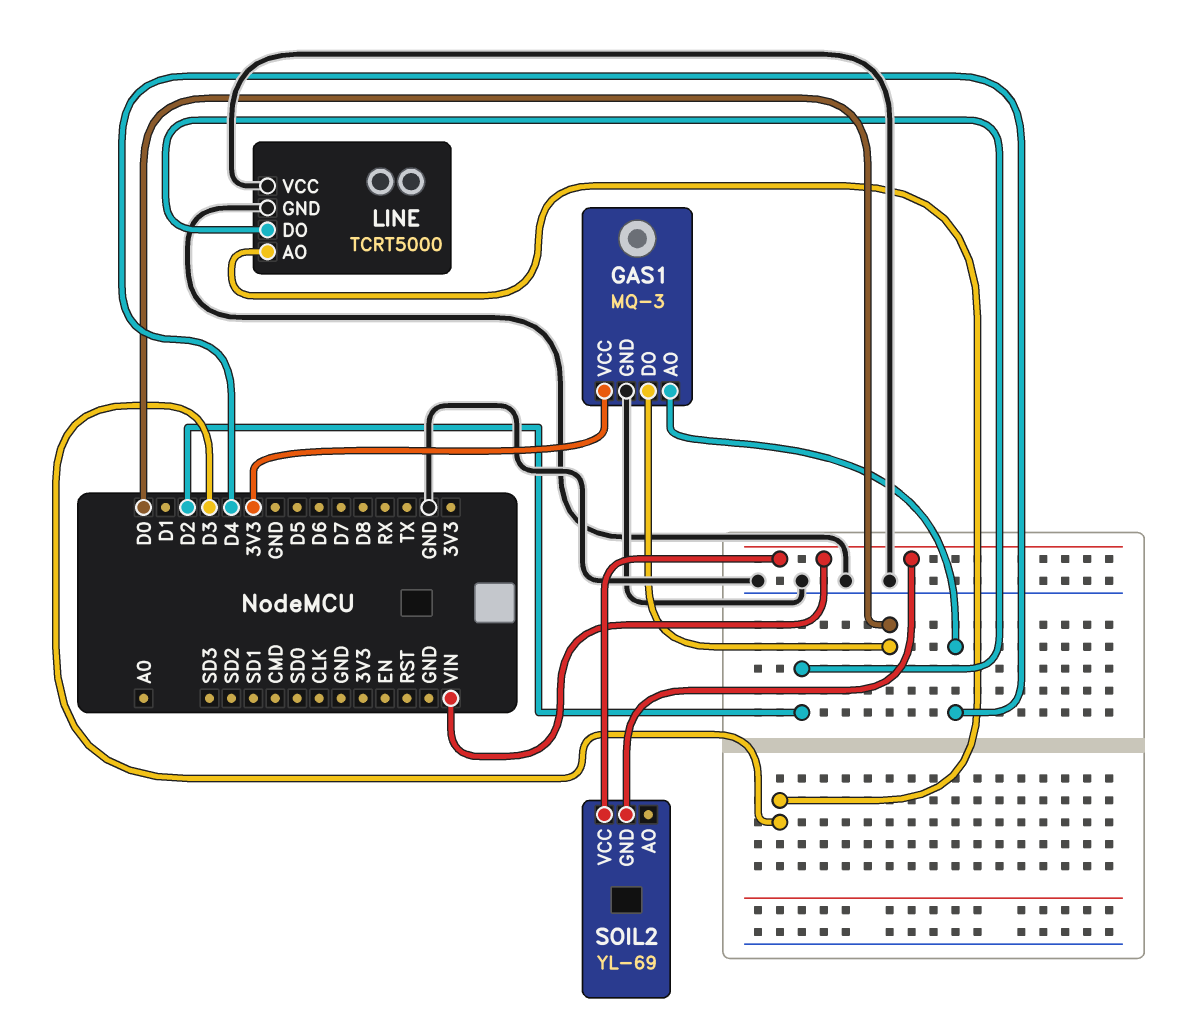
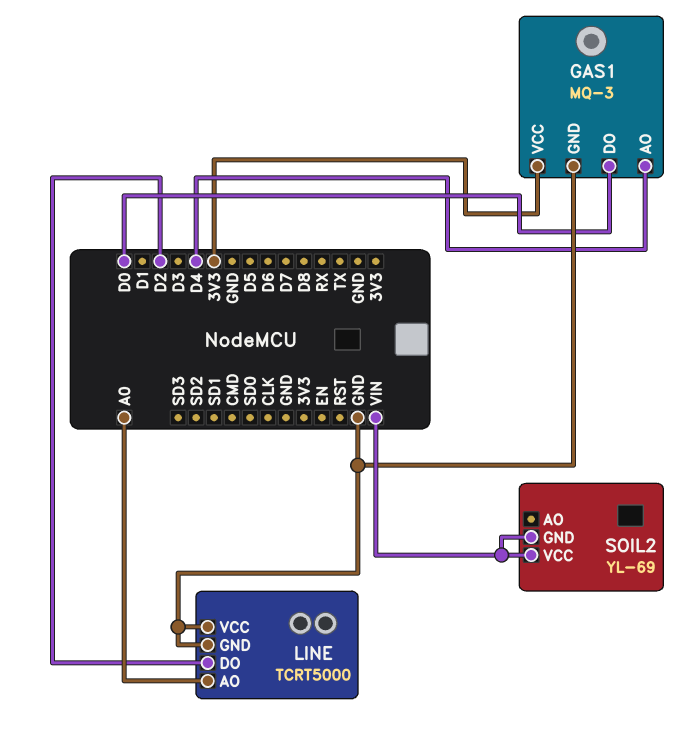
LINE pin AO: D3 -> A0

